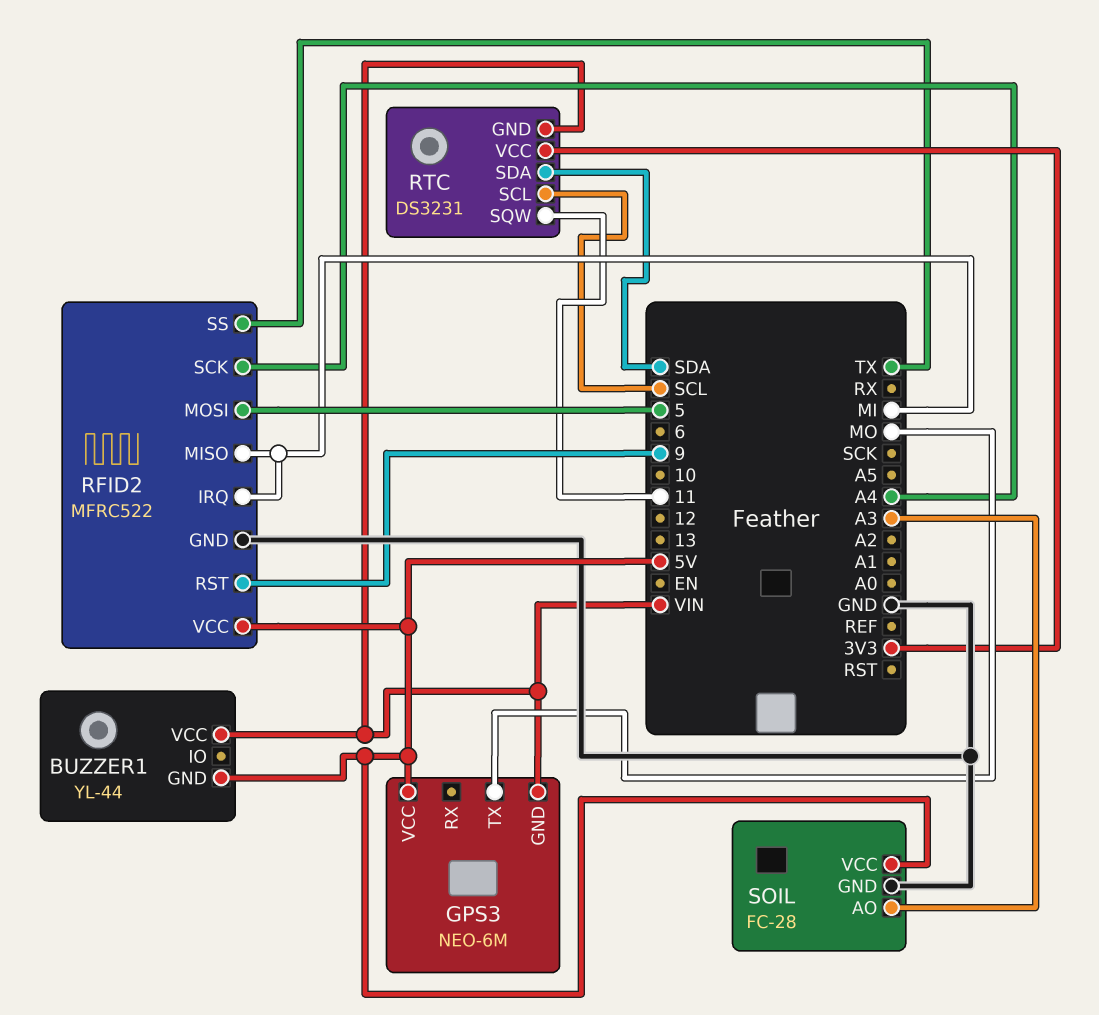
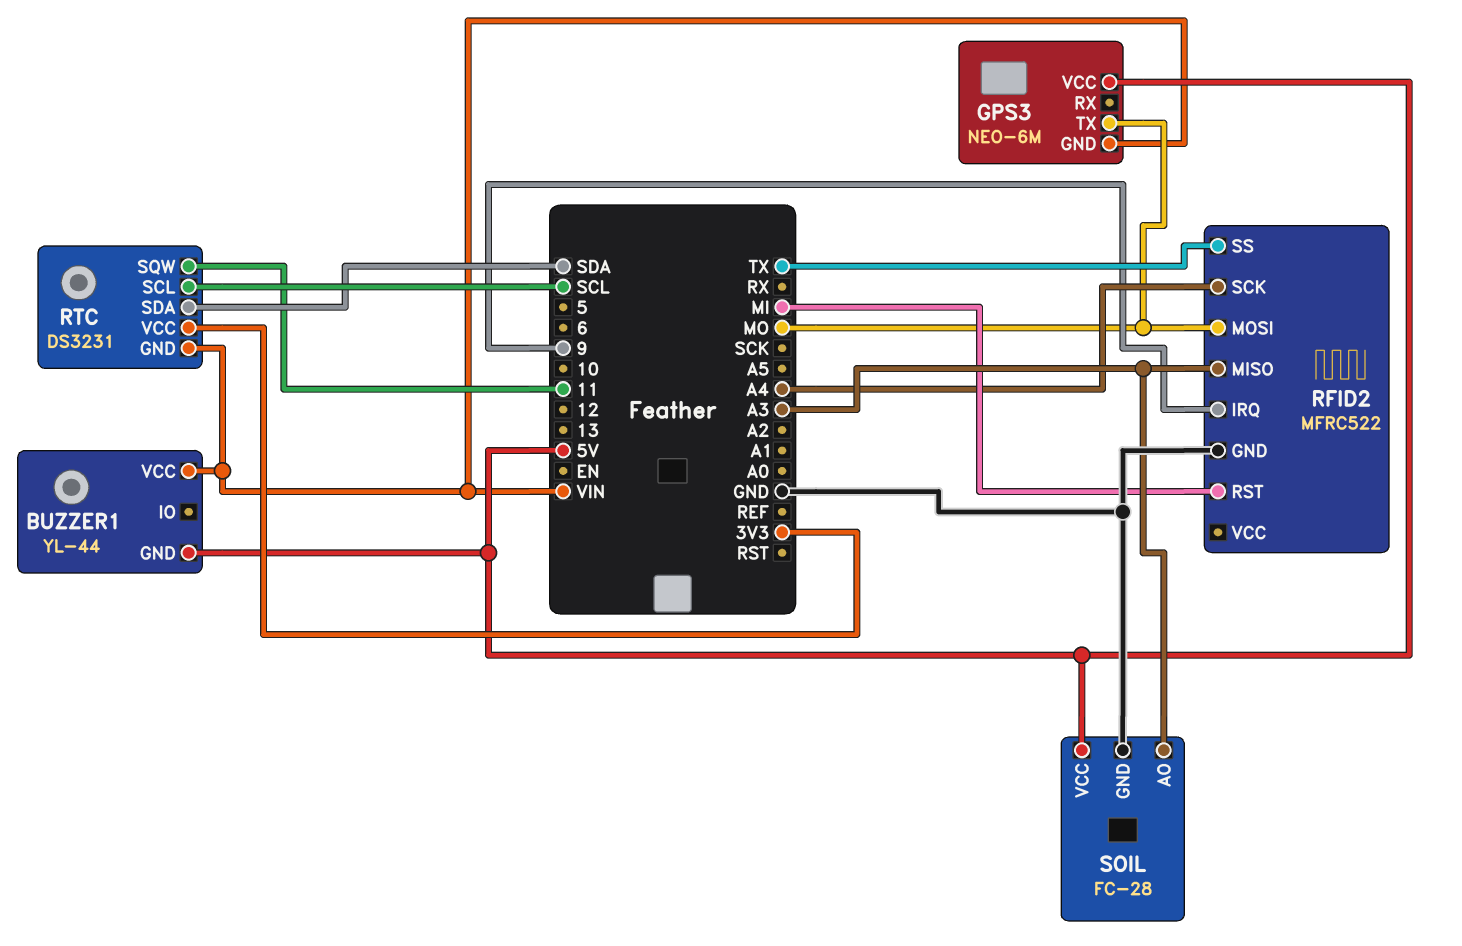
RFID2 pin IRQ: MI -> 9
RFID2 pin MISO: MI -> A3
RFID2 pin MOSI: 5 -> MO
RFID2 pin RST: 9 -> MI
RFID2 pin VCC: 5V -> none

